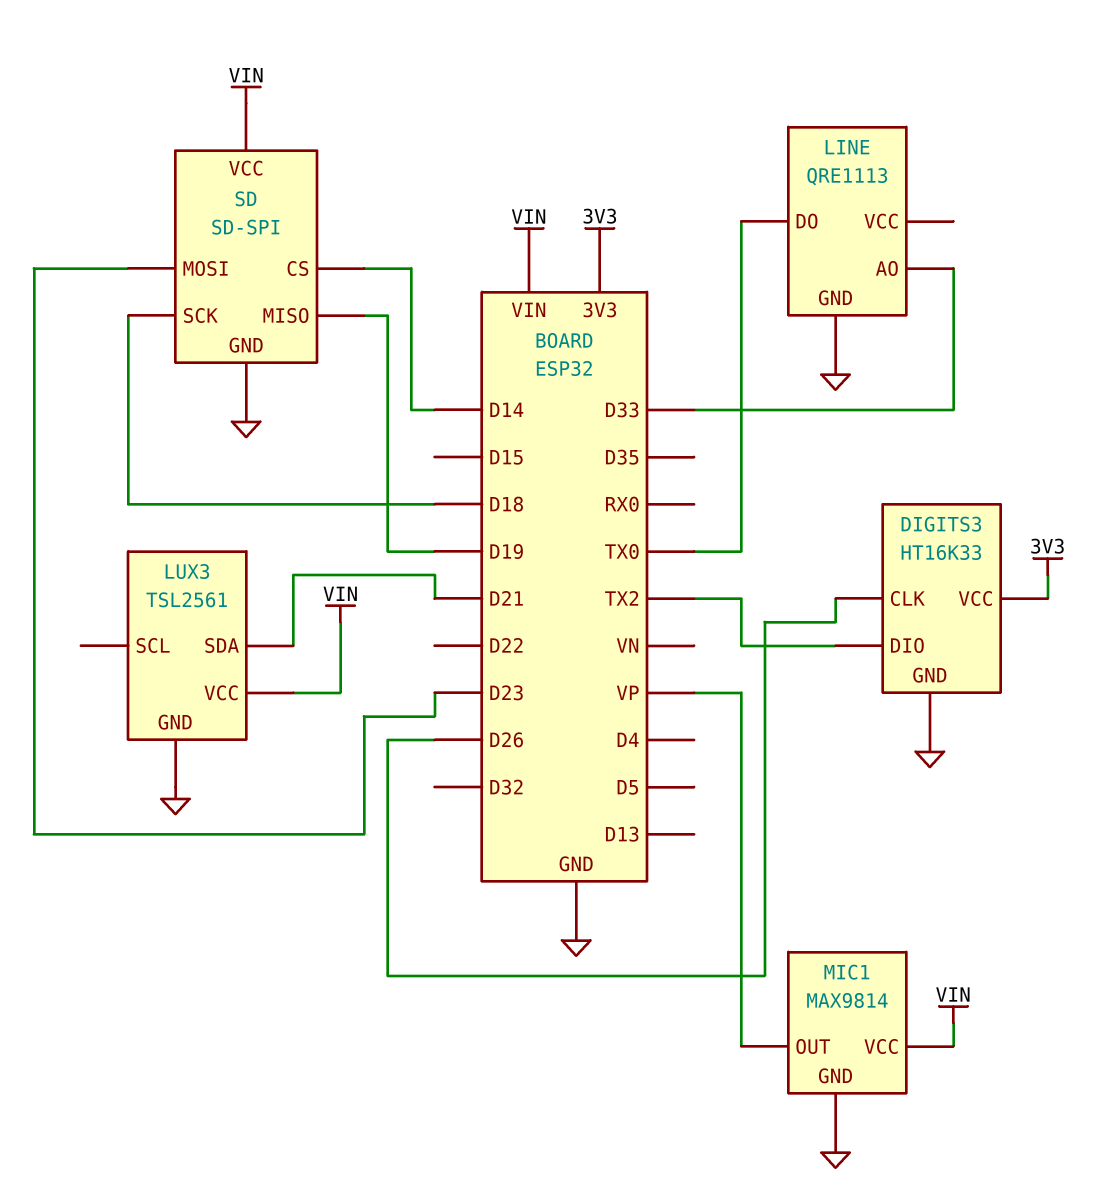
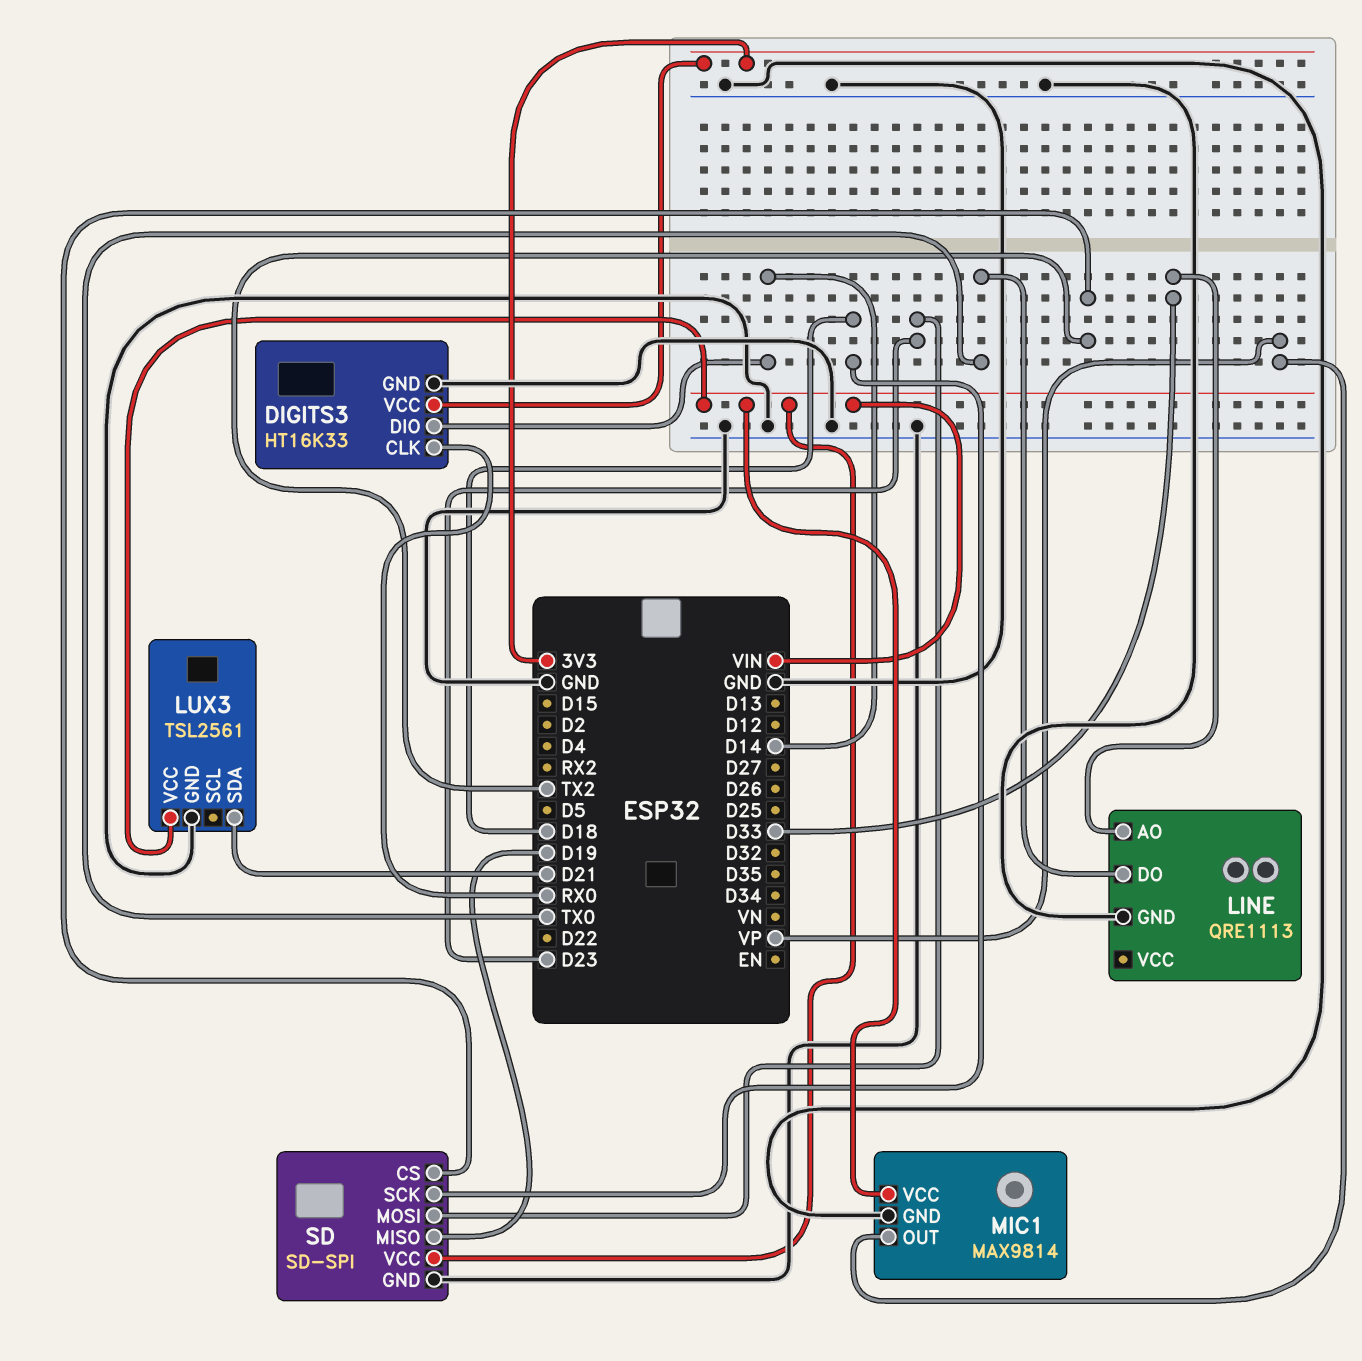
DIGITS3 pin CLK: D26 -> RX0
DIGITS3 pin DIO: TX2 -> D14
SD pin CS: D14 -> TX2

